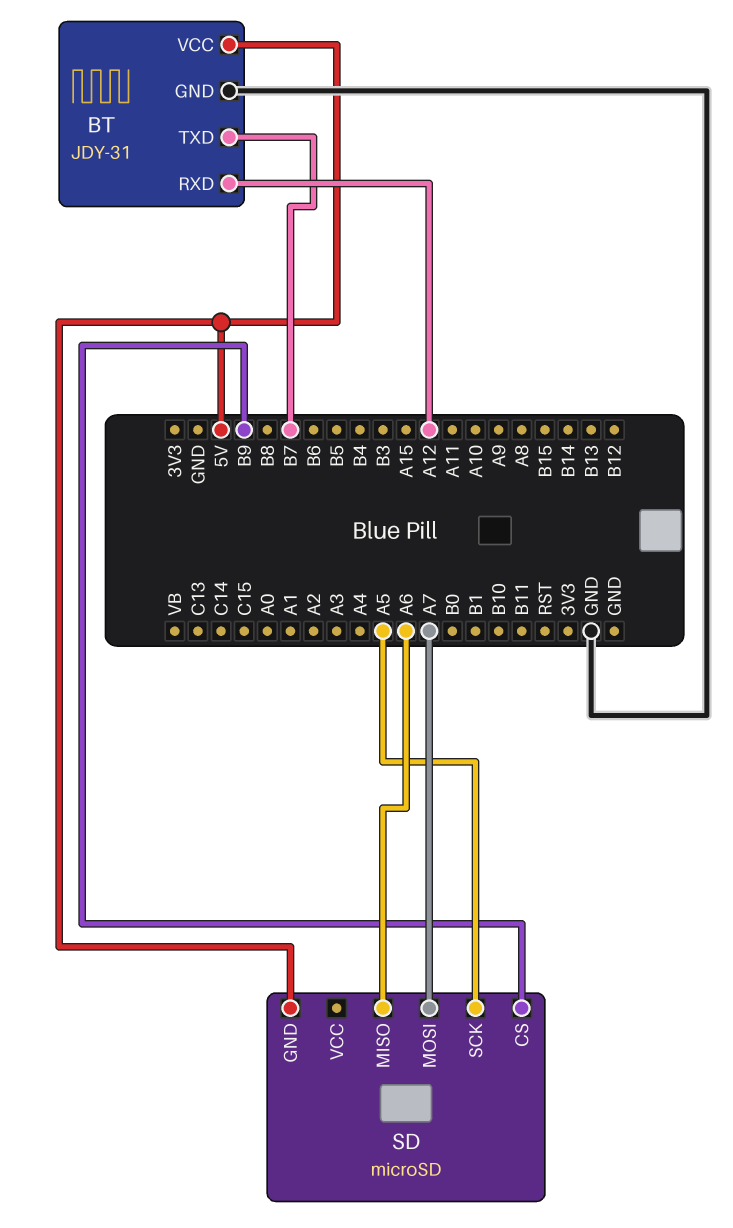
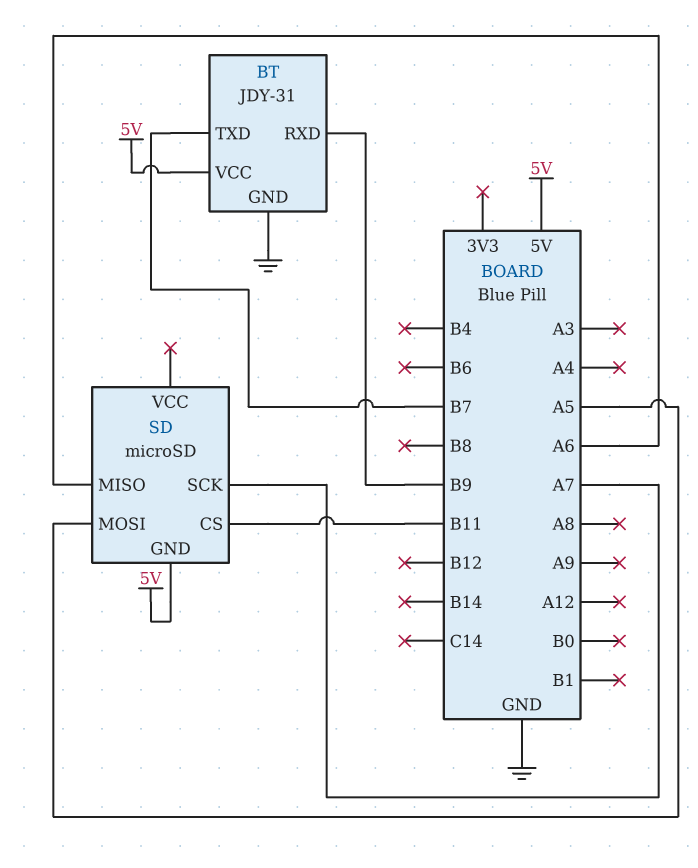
BT pin RXD: A12 -> B9
SD pin CS: B9 -> B11
SD pin MOSI: A7 -> A5
SD pin SCK: A5 -> A7

